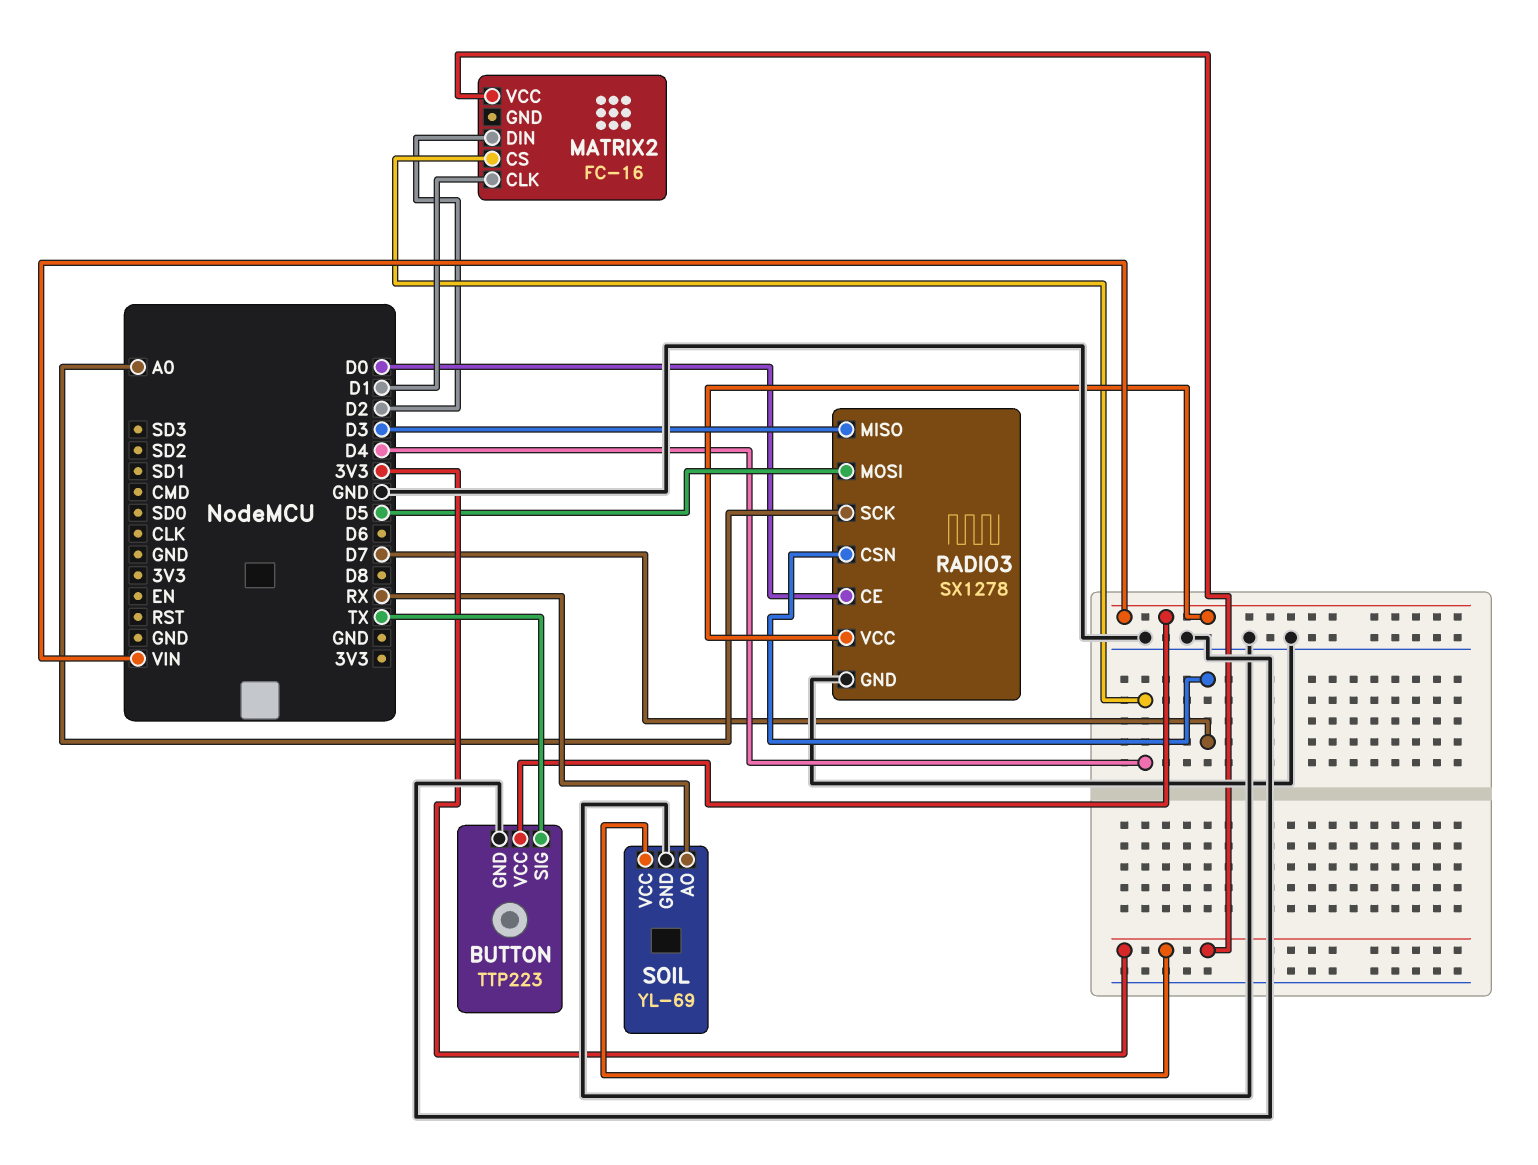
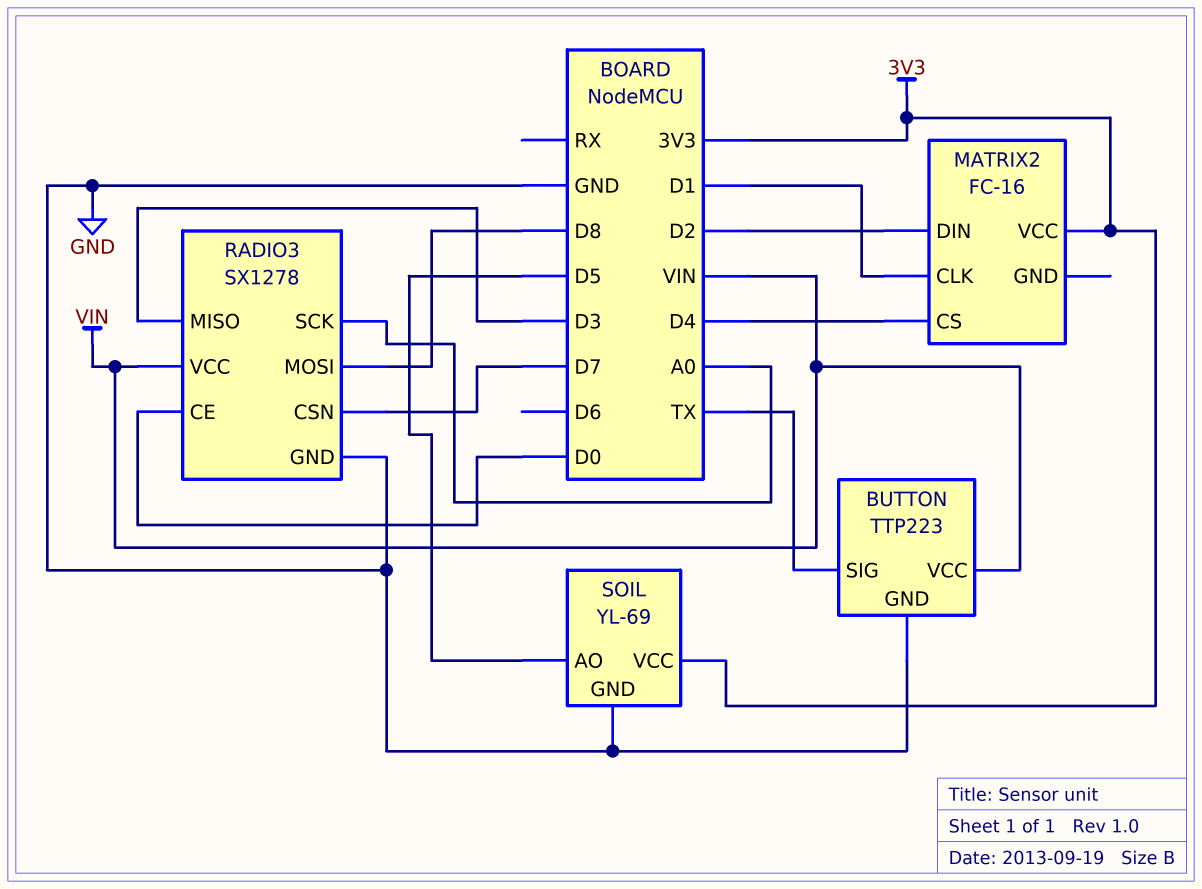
RADIO3 pin MOSI: D5 -> D8
SOIL pin AO: RX -> D5

